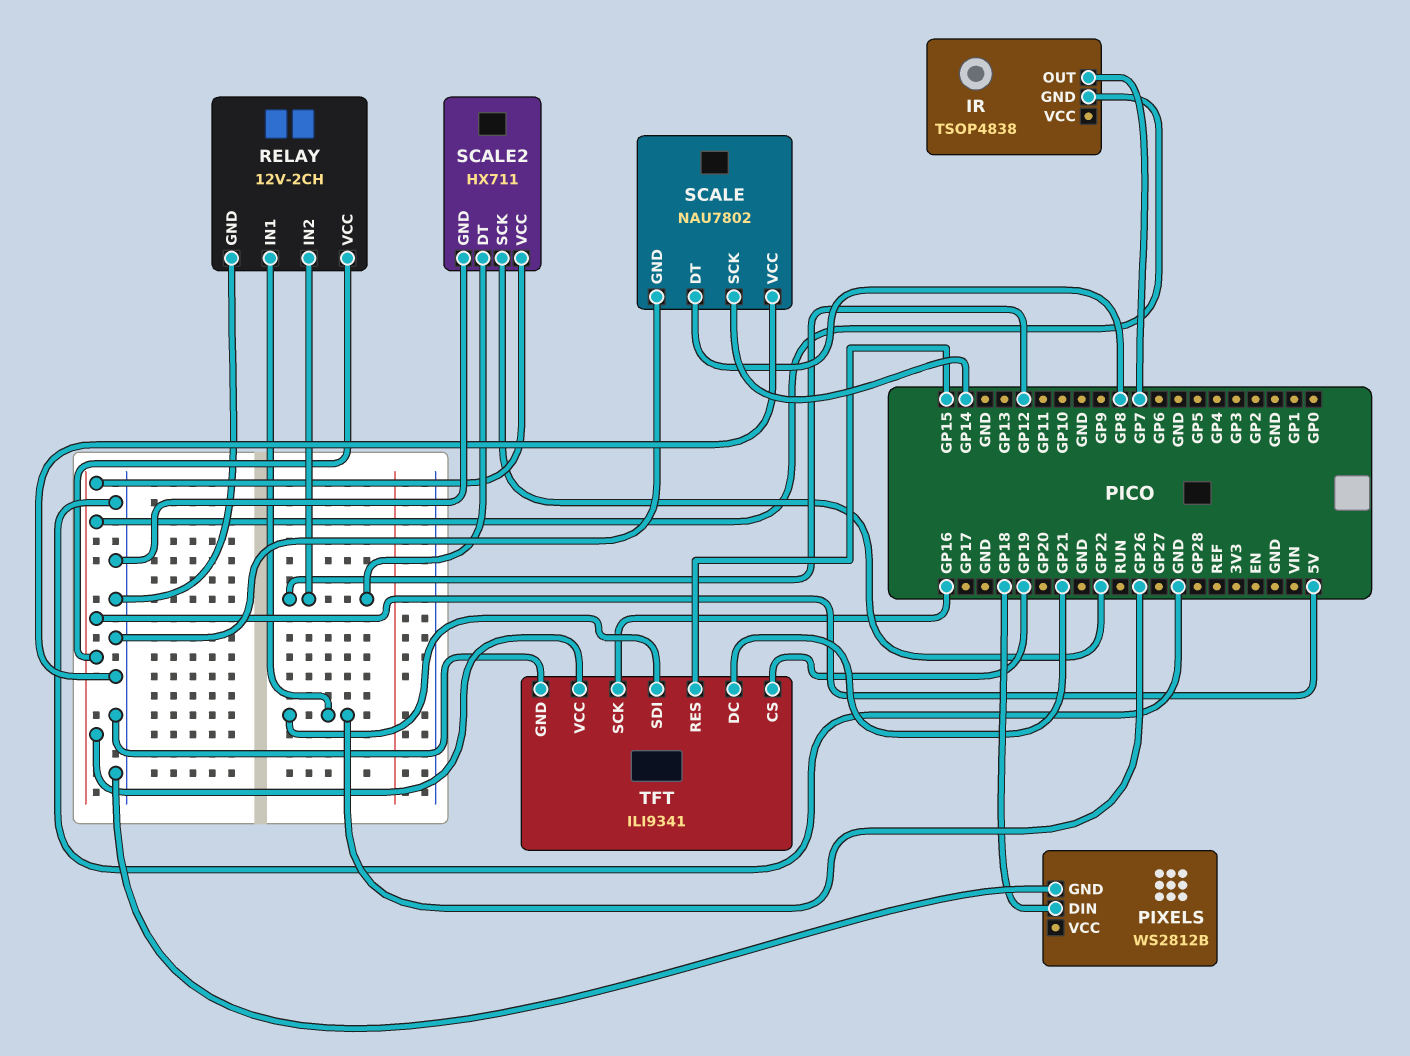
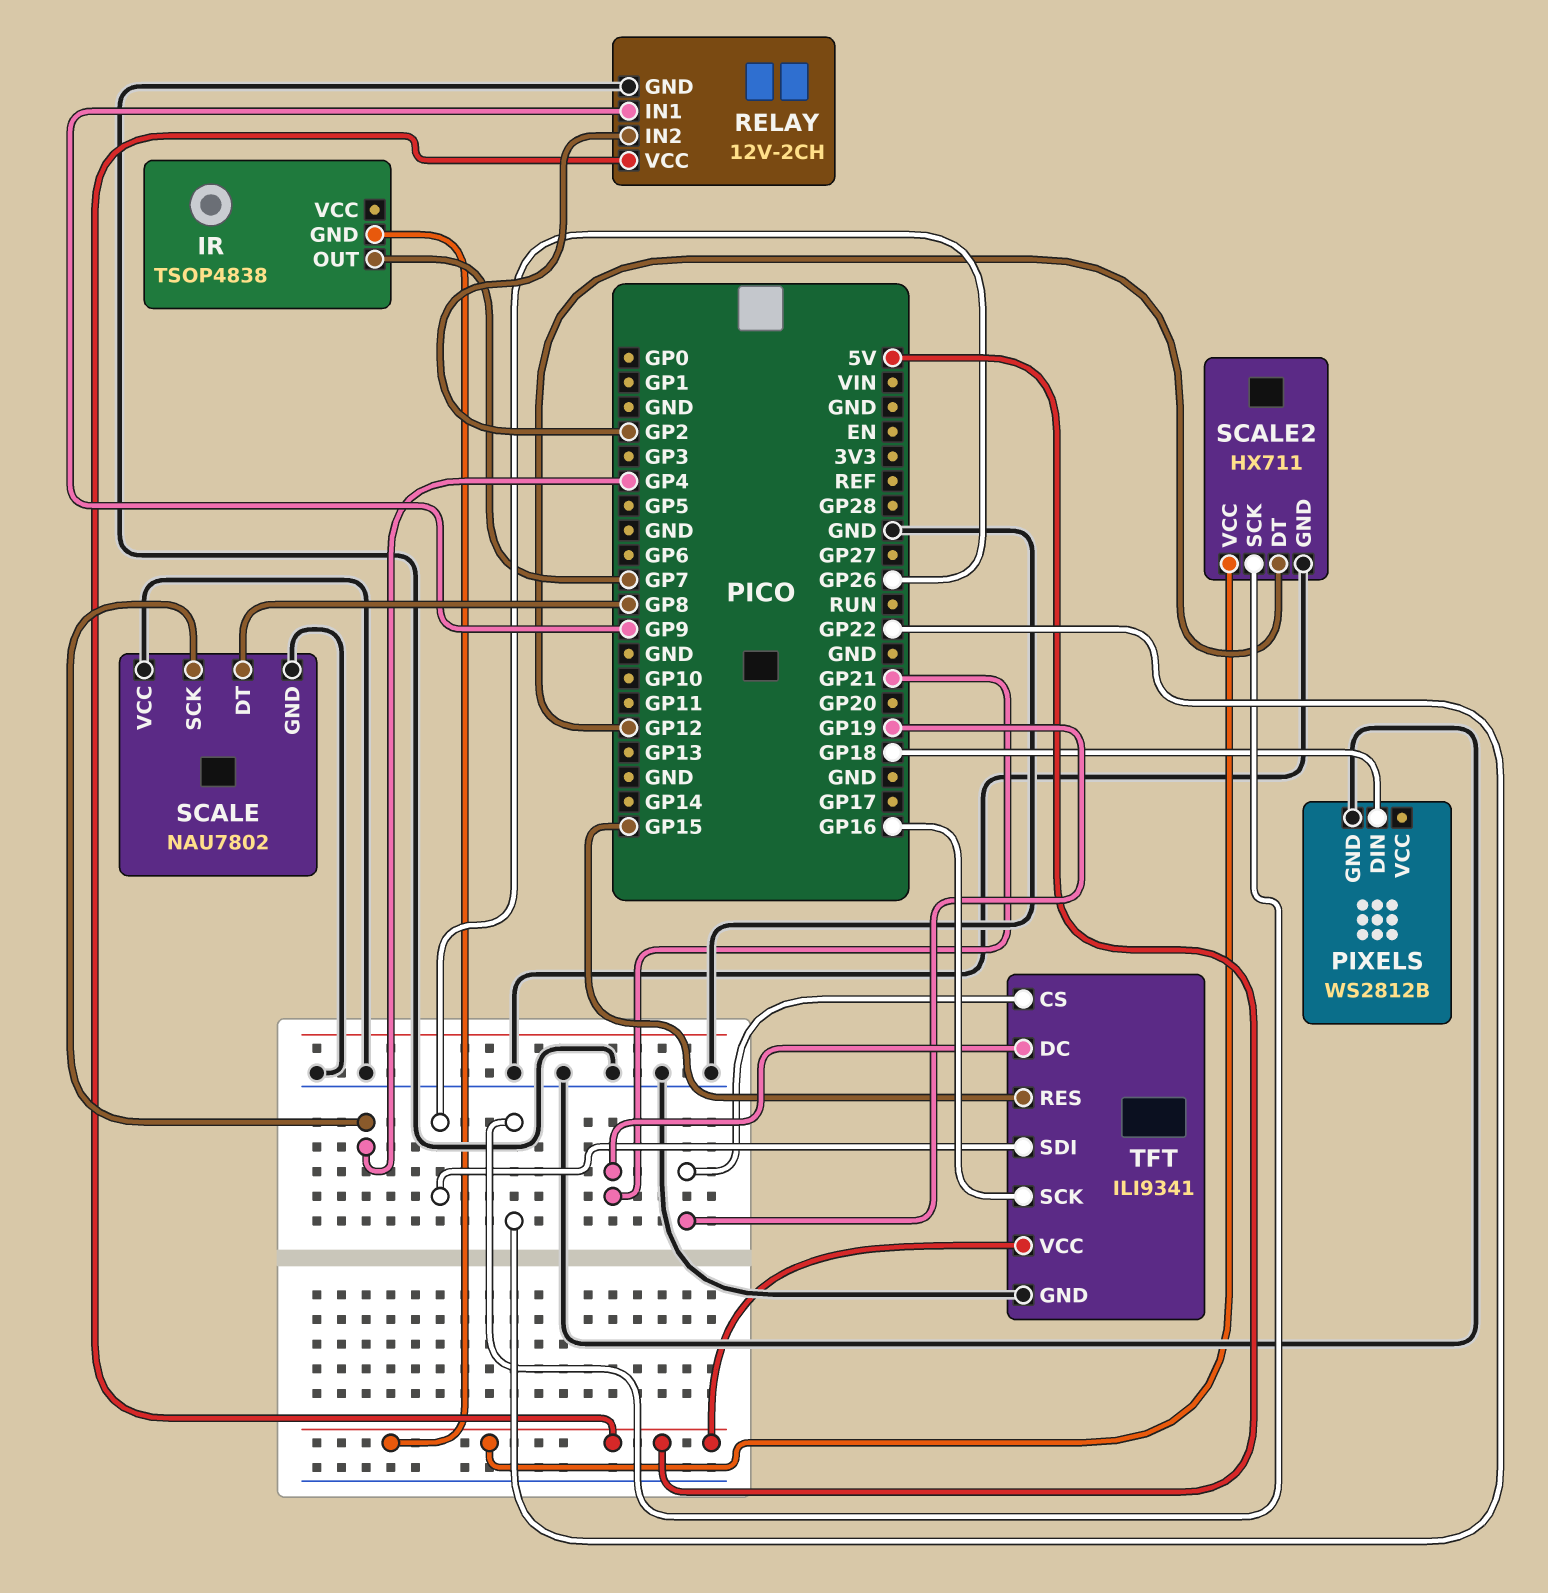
RELAY pin IN1: GP26 -> GP9
RELAY pin IN2: GP12 -> GP2
SCALE pin SCK: GP14 -> GP4

